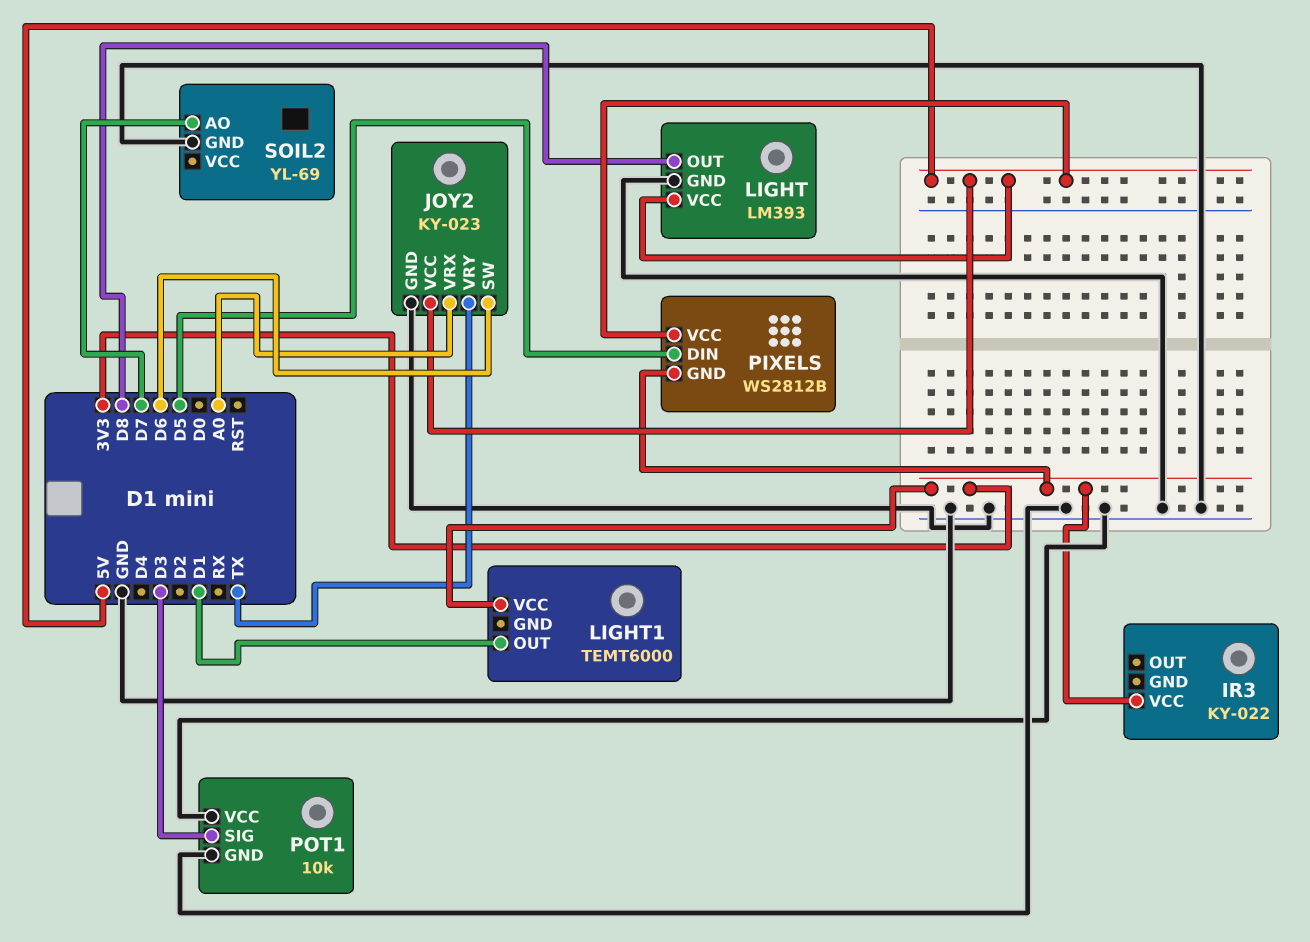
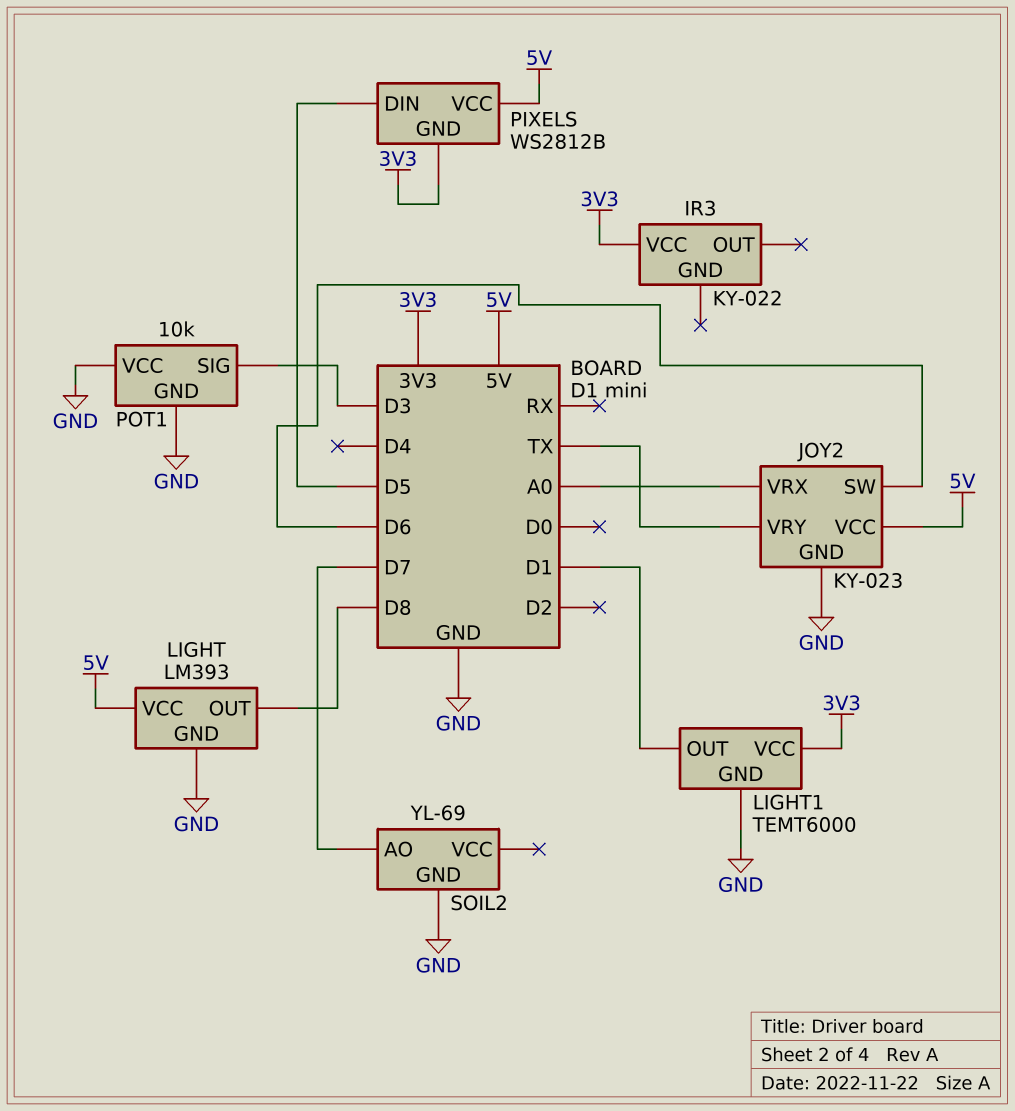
LIGHT1 pin GND: none -> GND

